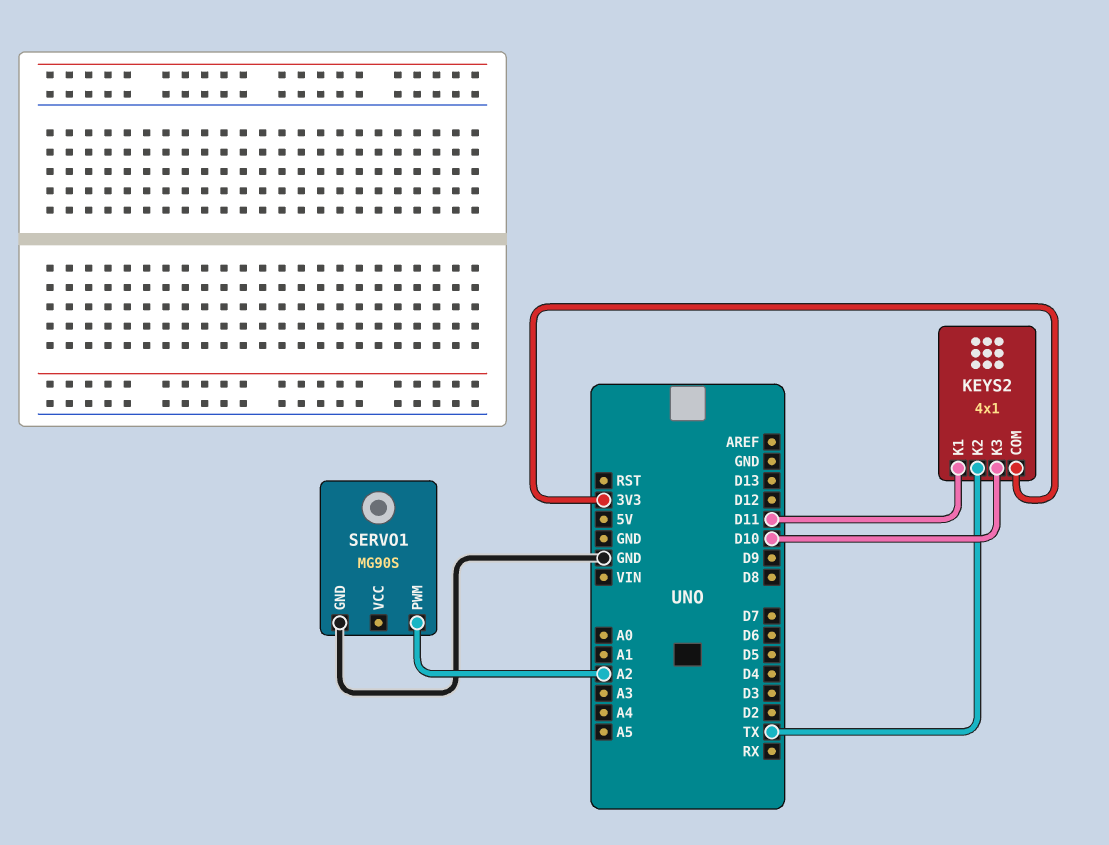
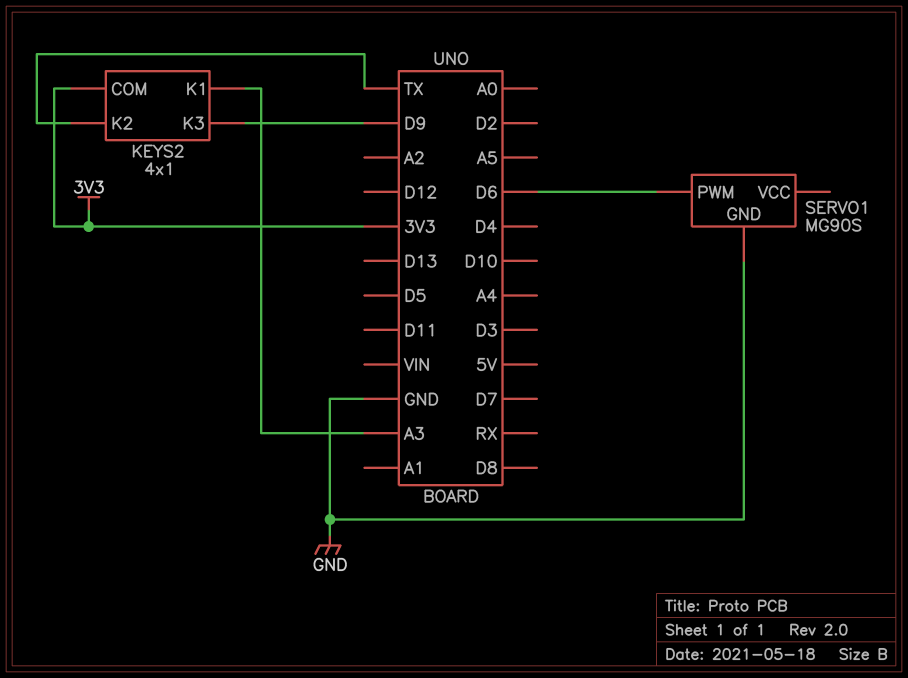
KEYS2 pin K1: D11 -> A3
KEYS2 pin K3: D10 -> D9
SERVO1 pin PWM: A2 -> D6

